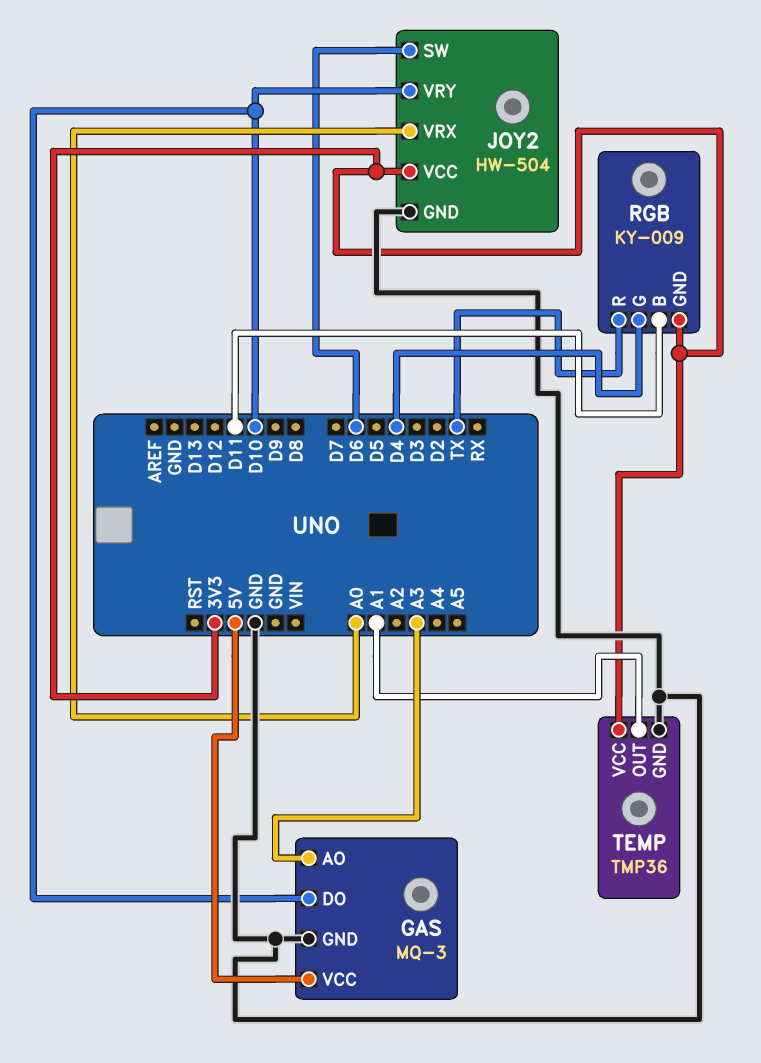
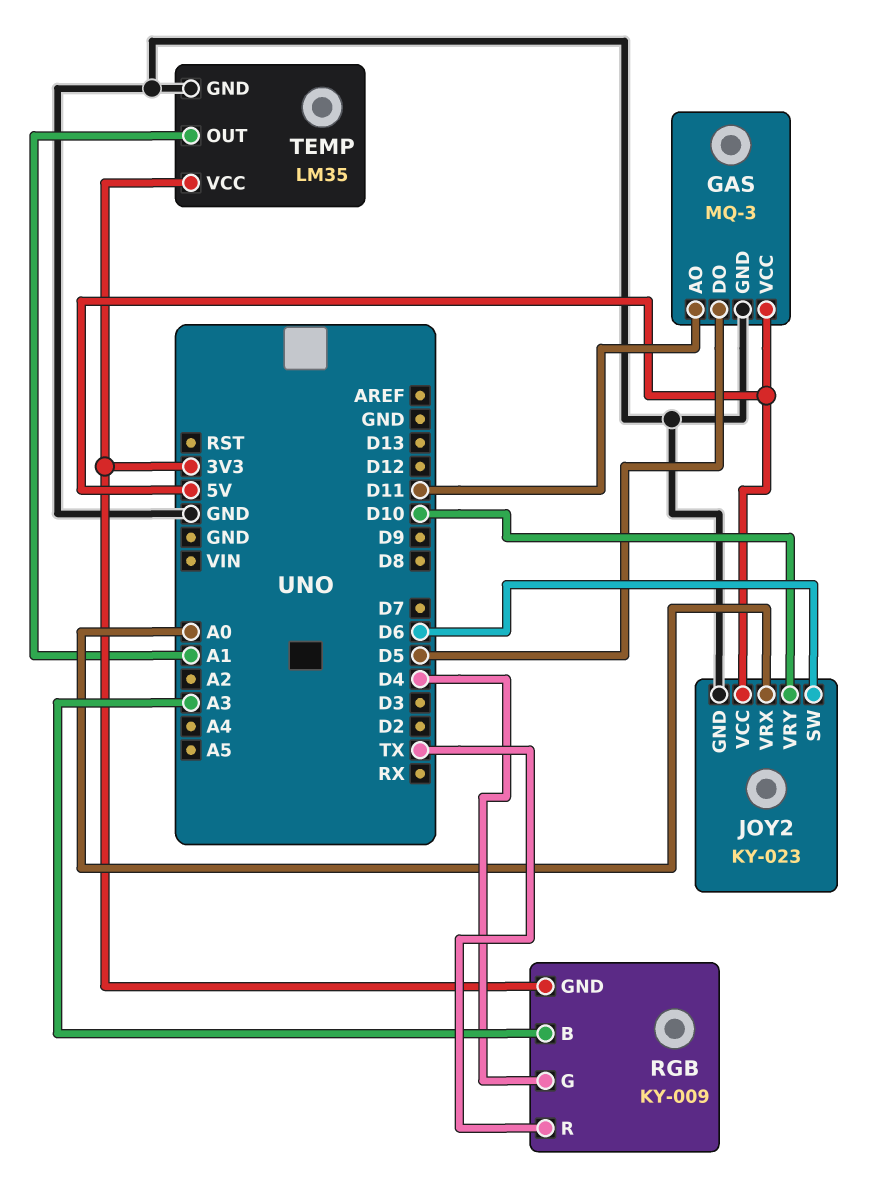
GAS pin AO: A3 -> D11
GAS pin DO: D10 -> D5
JOY2: HW-504 -> KY-023
JOY2 pin VCC: 3V3 -> 5V
RGB pin B: D11 -> A3
TEMP: TMP36 -> LM35

